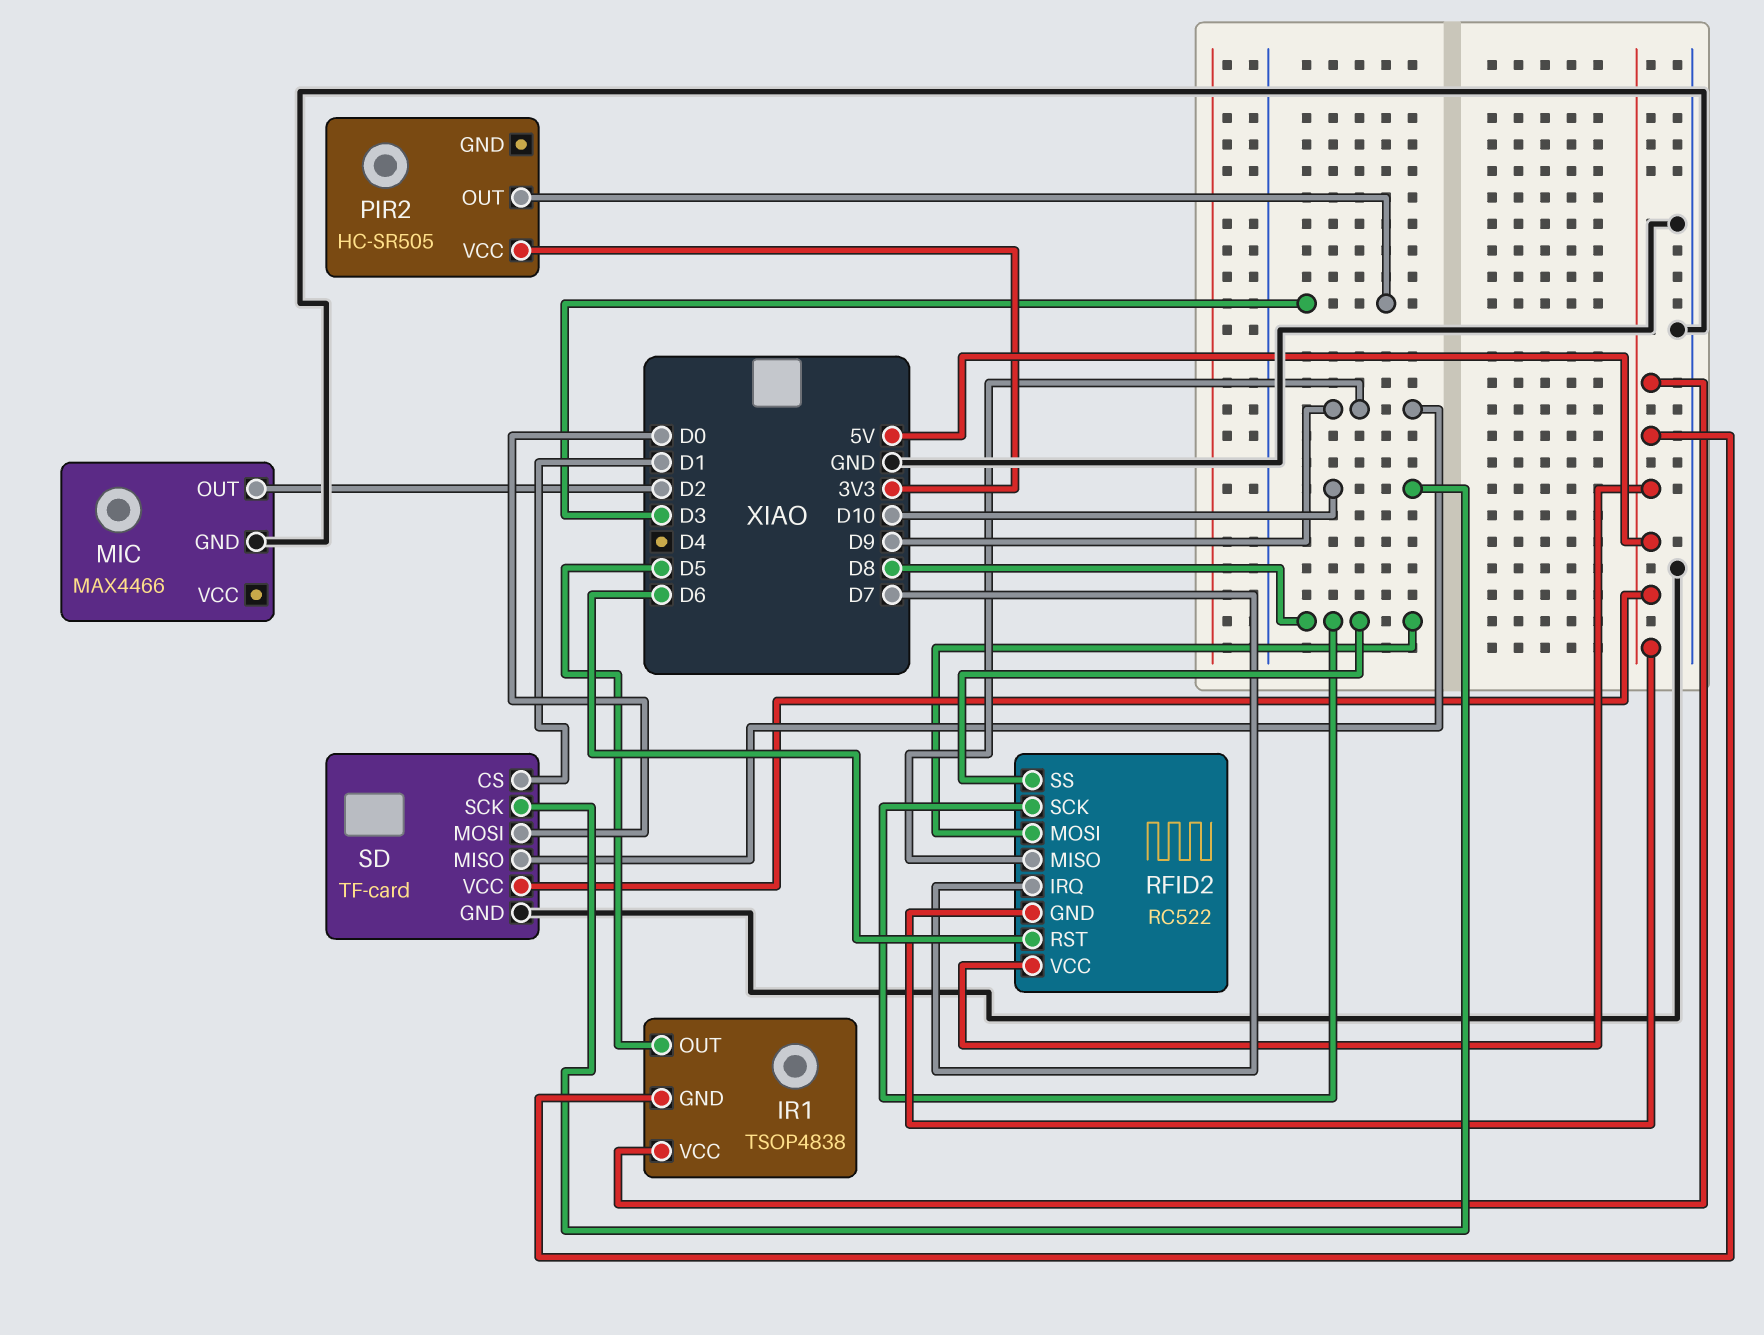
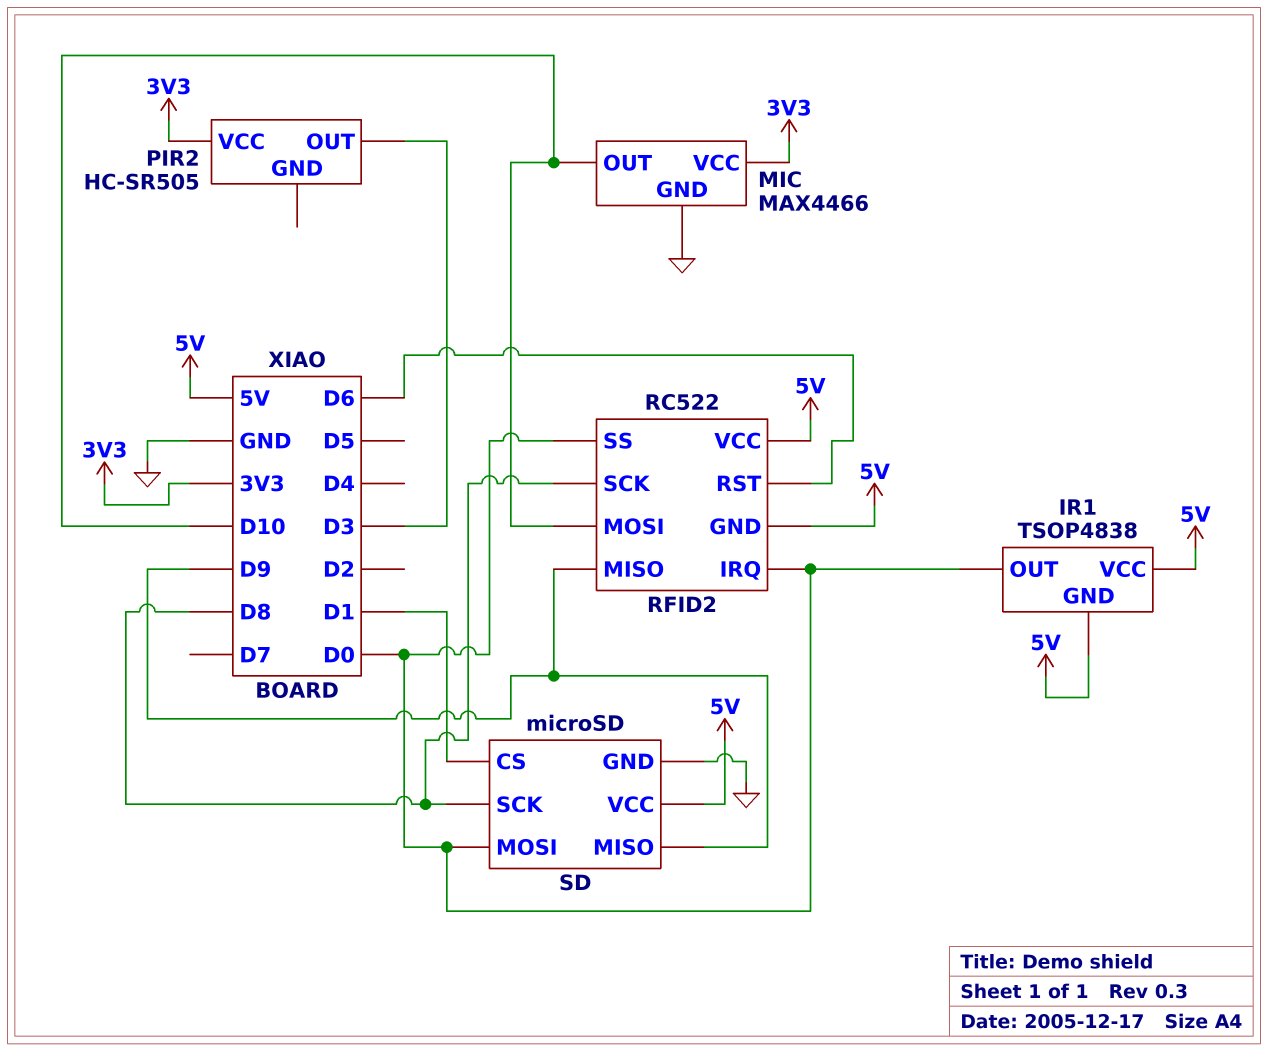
IR1 pin OUT: D5 -> D0
MIC pin OUT: D2 -> D10
MIC pin VCC: none -> 3V3
RFID2 pin IRQ: D7 -> D0
RFID2 pin MOSI: D8 -> D10
RFID2 pin SS: D8 -> D0
SD: TF-card -> microSD
SD pin SCK: D10 -> D8

